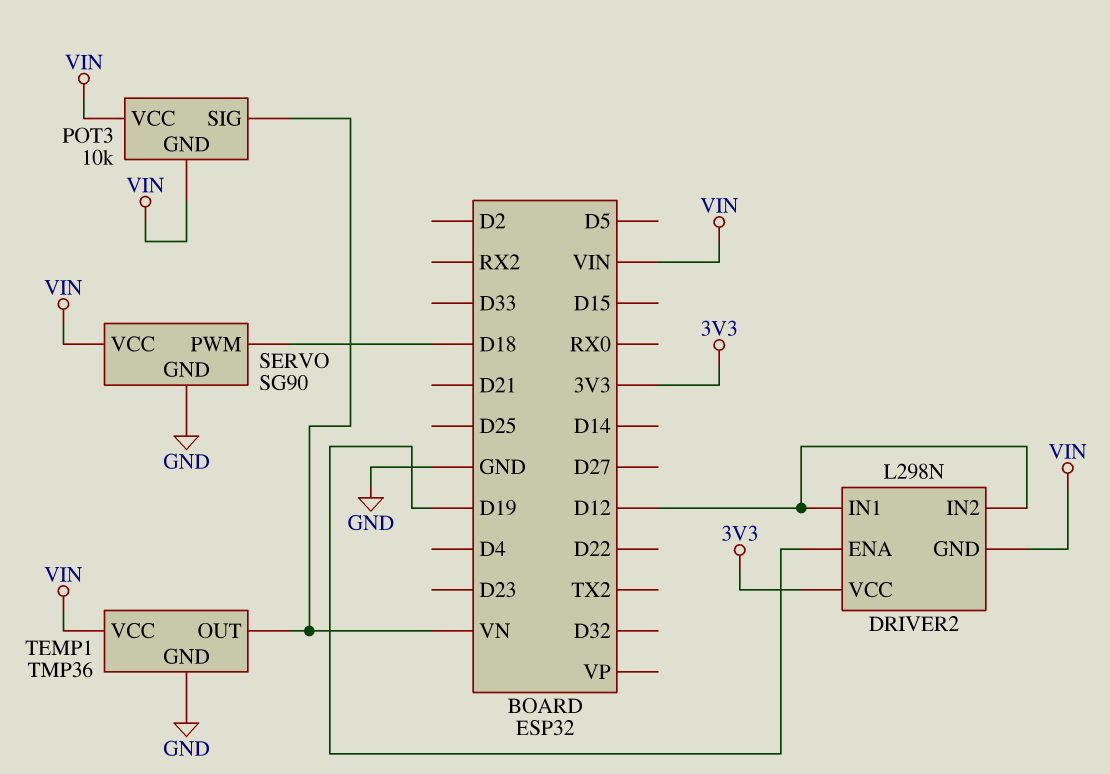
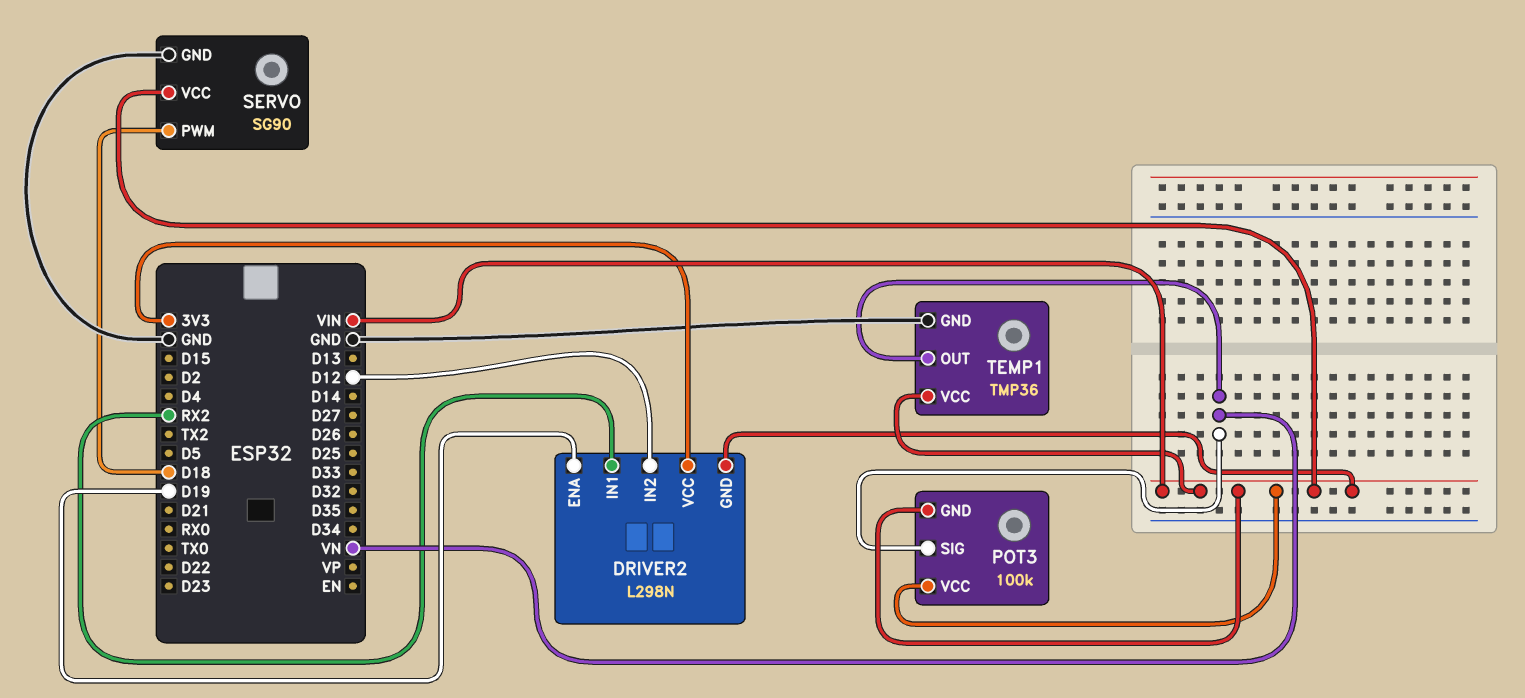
DRIVER2 pin IN1: D12 -> RX2
POT3: 10k -> 100k

